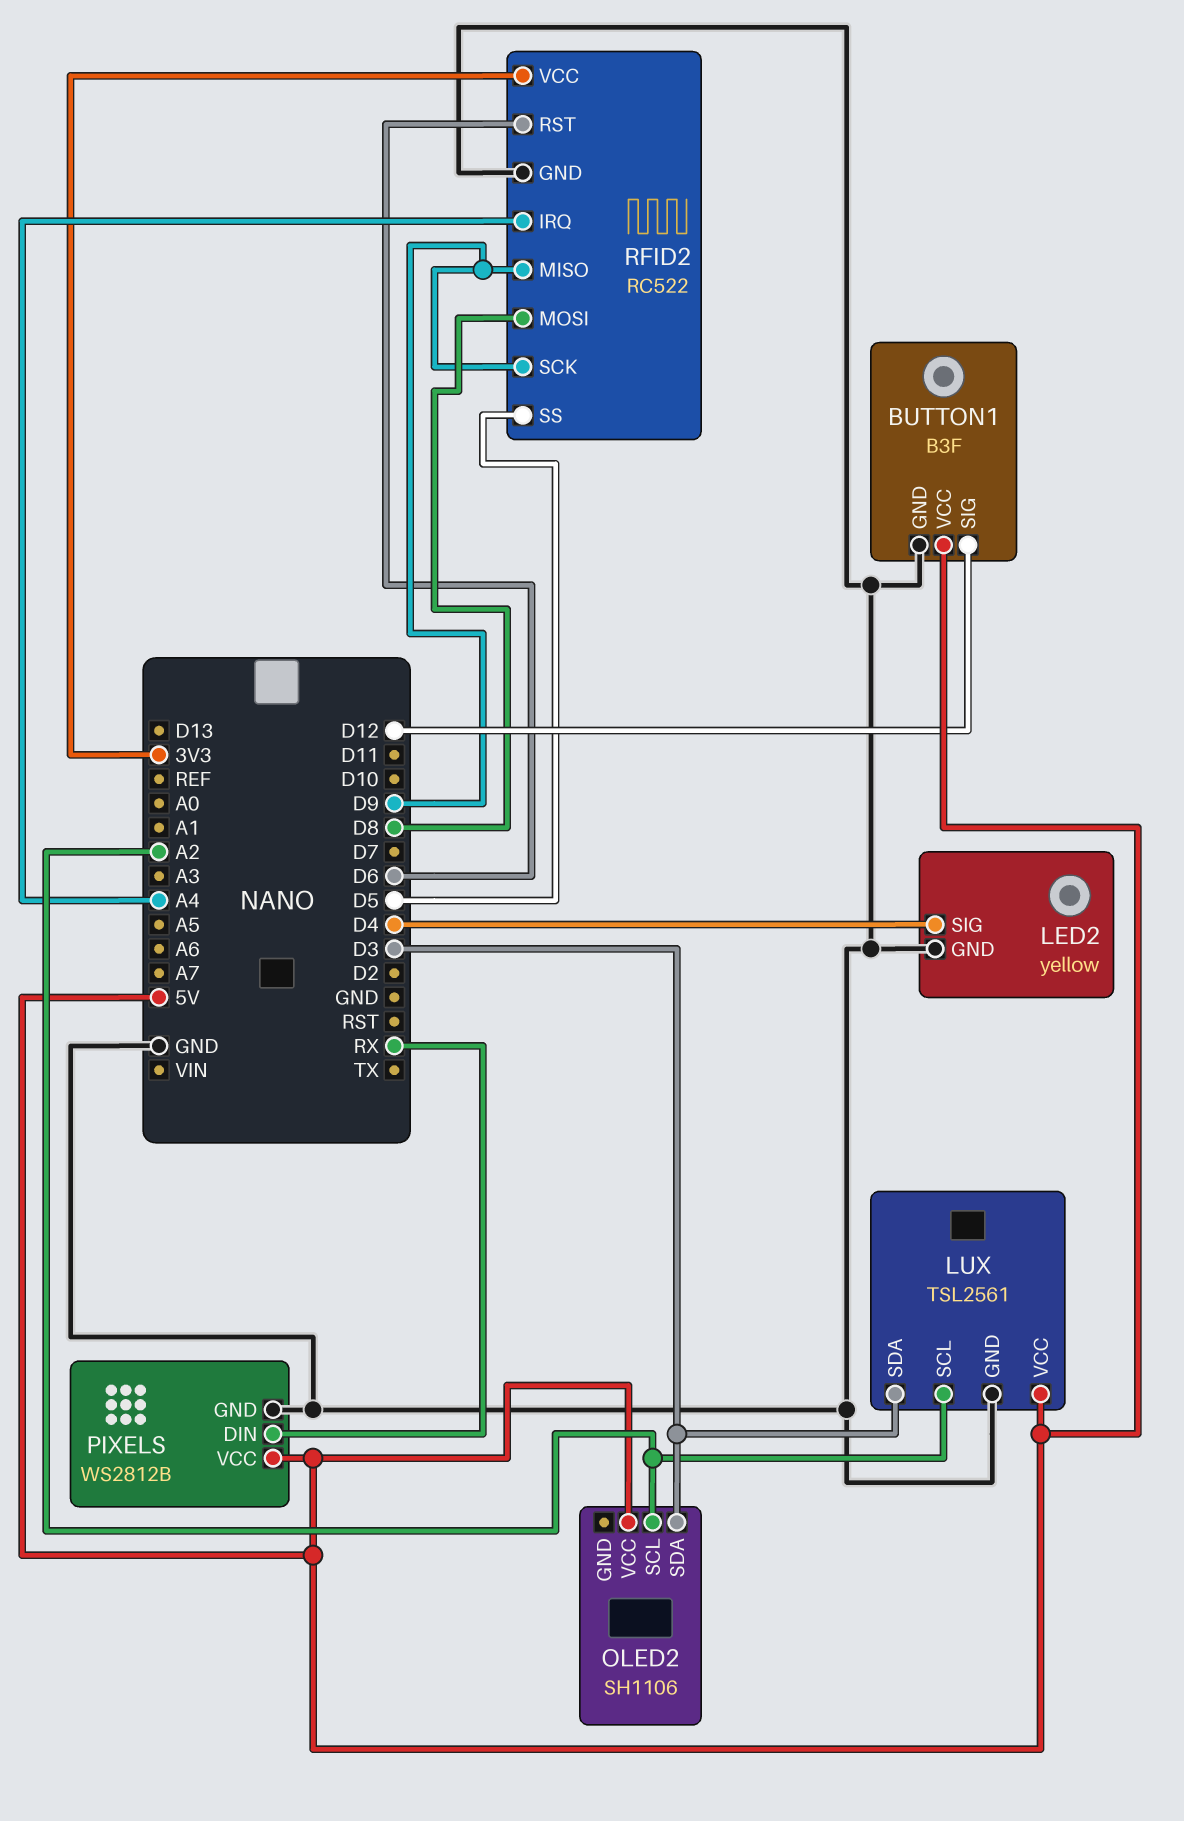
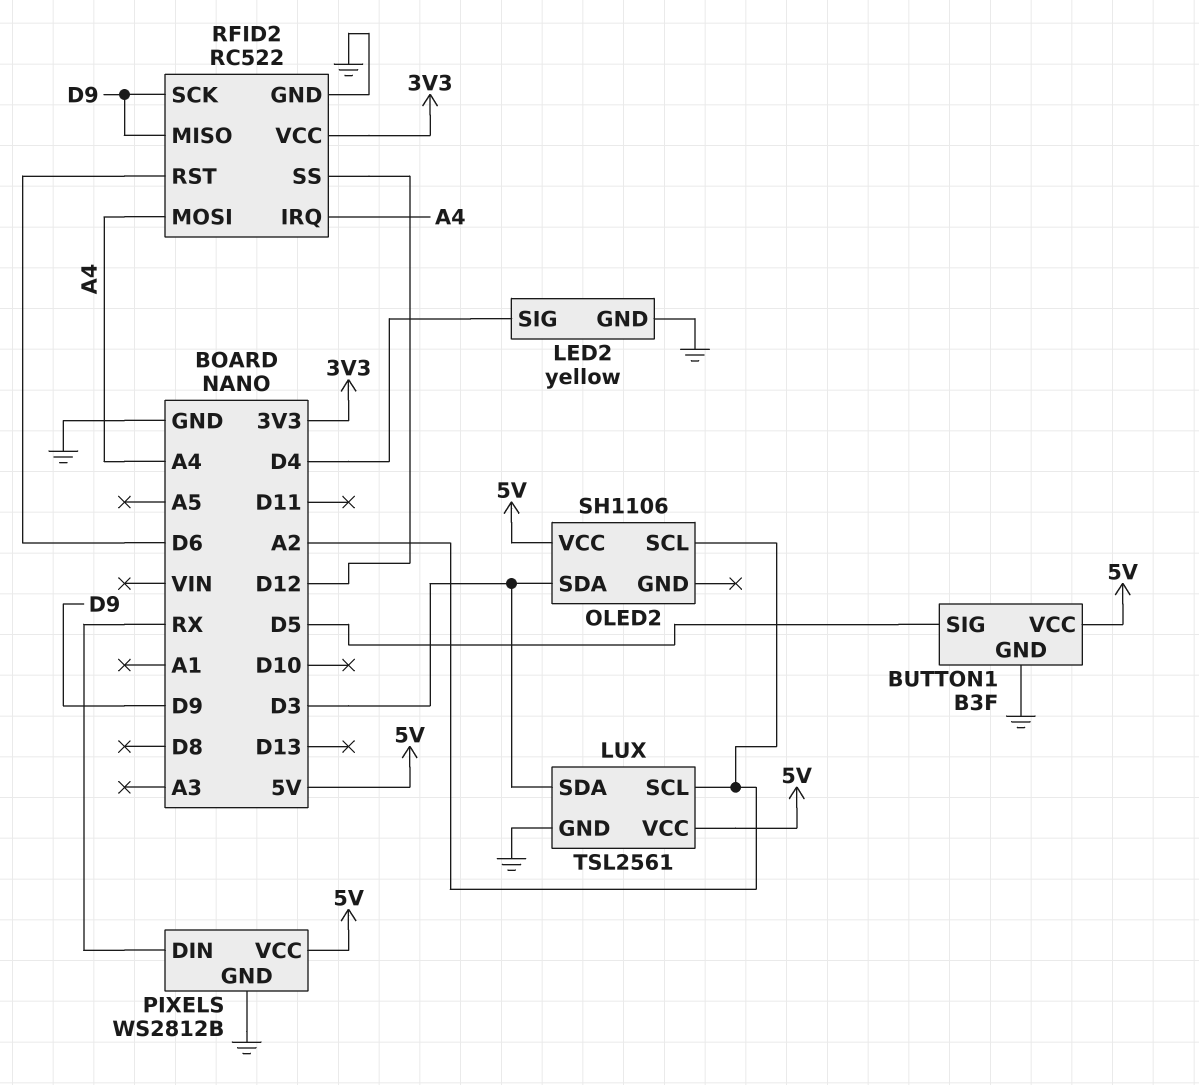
BUTTON1 pin SIG: D12 -> D5
RFID2 pin MOSI: D8 -> A4
RFID2 pin SS: D5 -> D12

